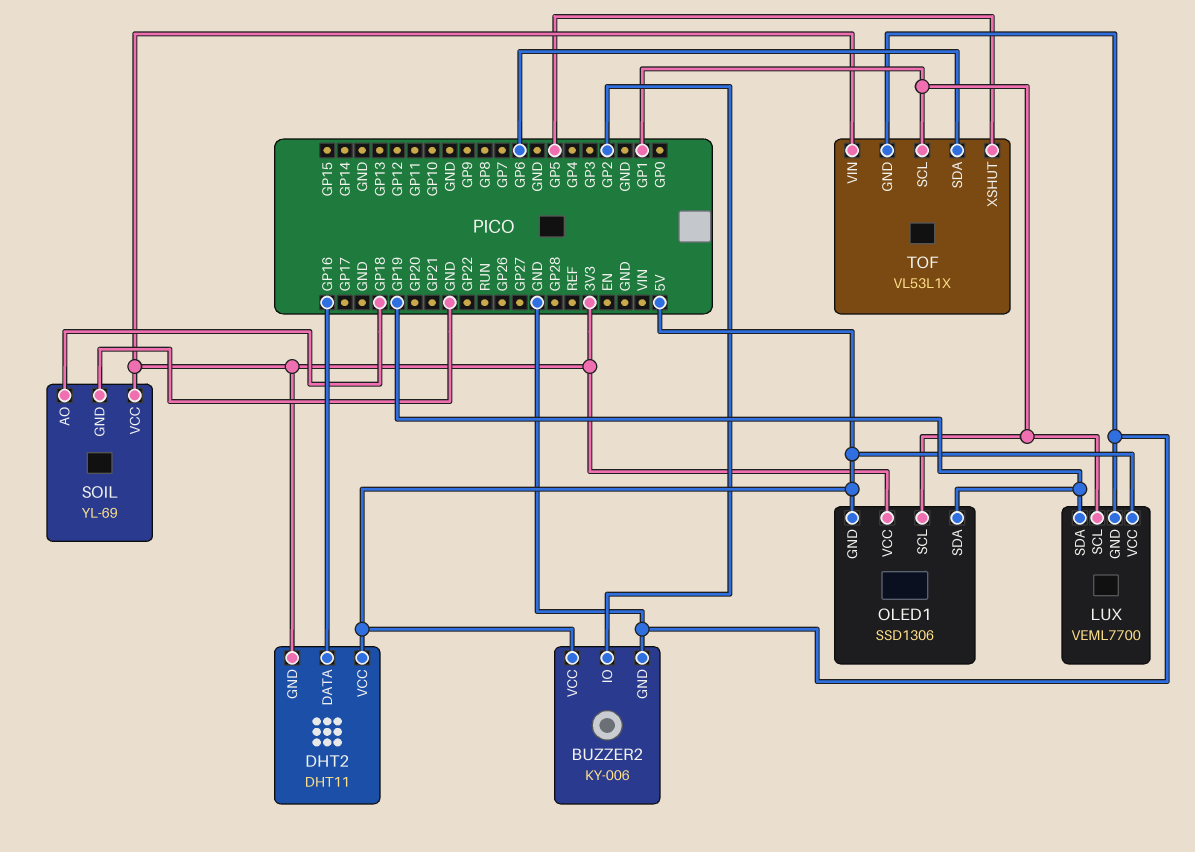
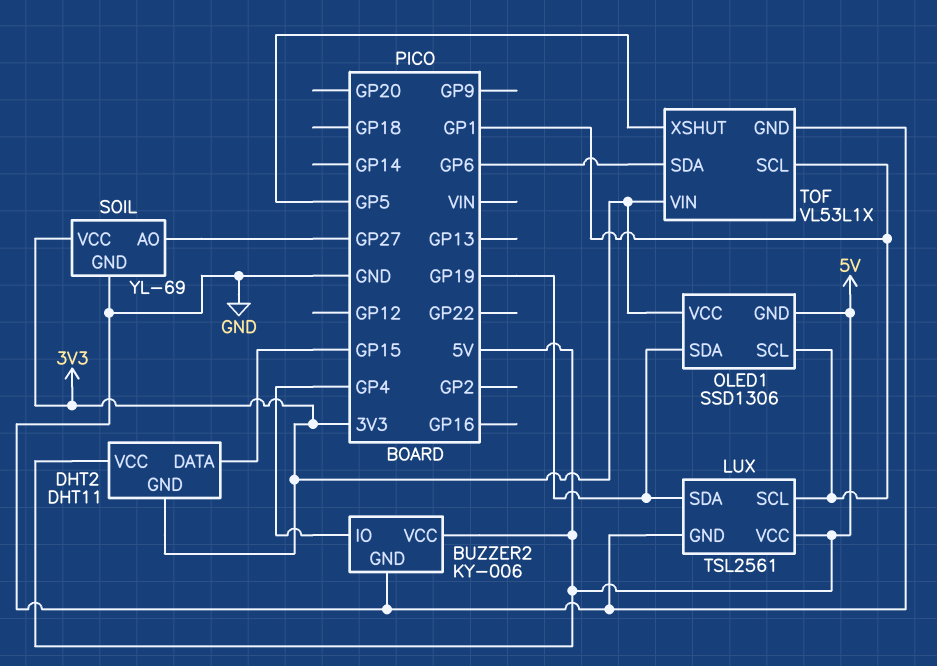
BUZZER2 pin IO: GP2 -> GP4
DHT2 pin DATA: GP16 -> GP15
LUX: VEML7700 -> TSL2561
SOIL pin AO: GP18 -> GP27

